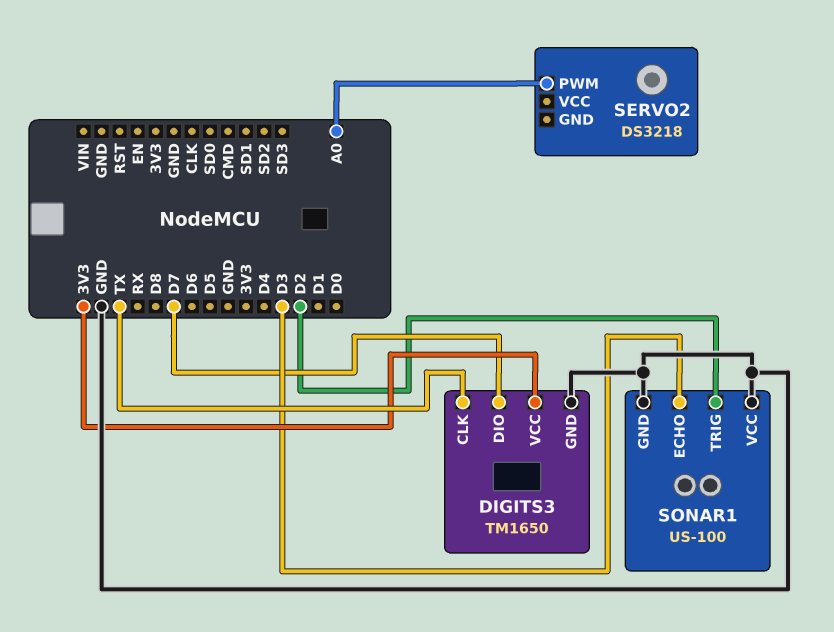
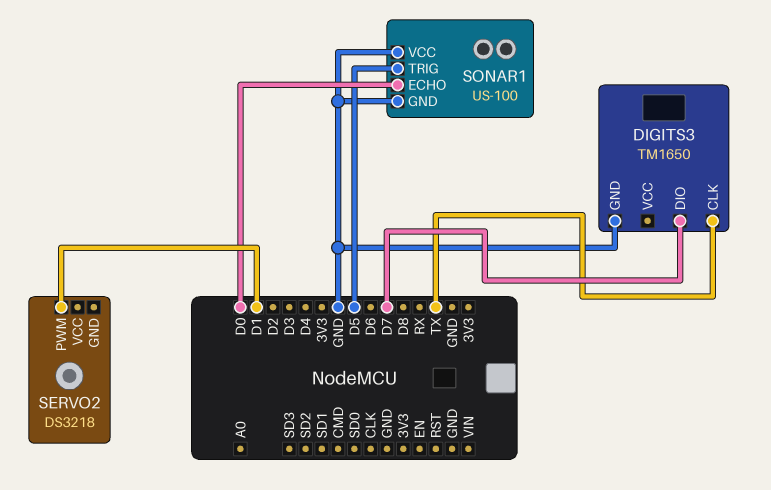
DIGITS3 pin VCC: 3V3 -> none
SERVO2 pin PWM: A0 -> D1
SONAR1 pin ECHO: D3 -> D0
SONAR1 pin TRIG: D2 -> D5

